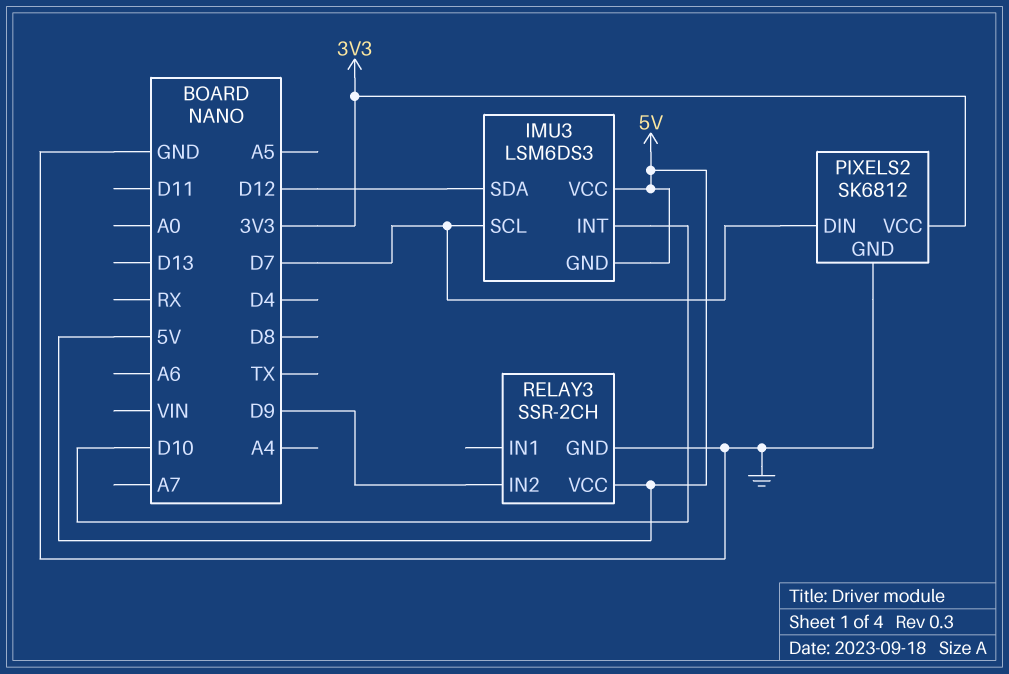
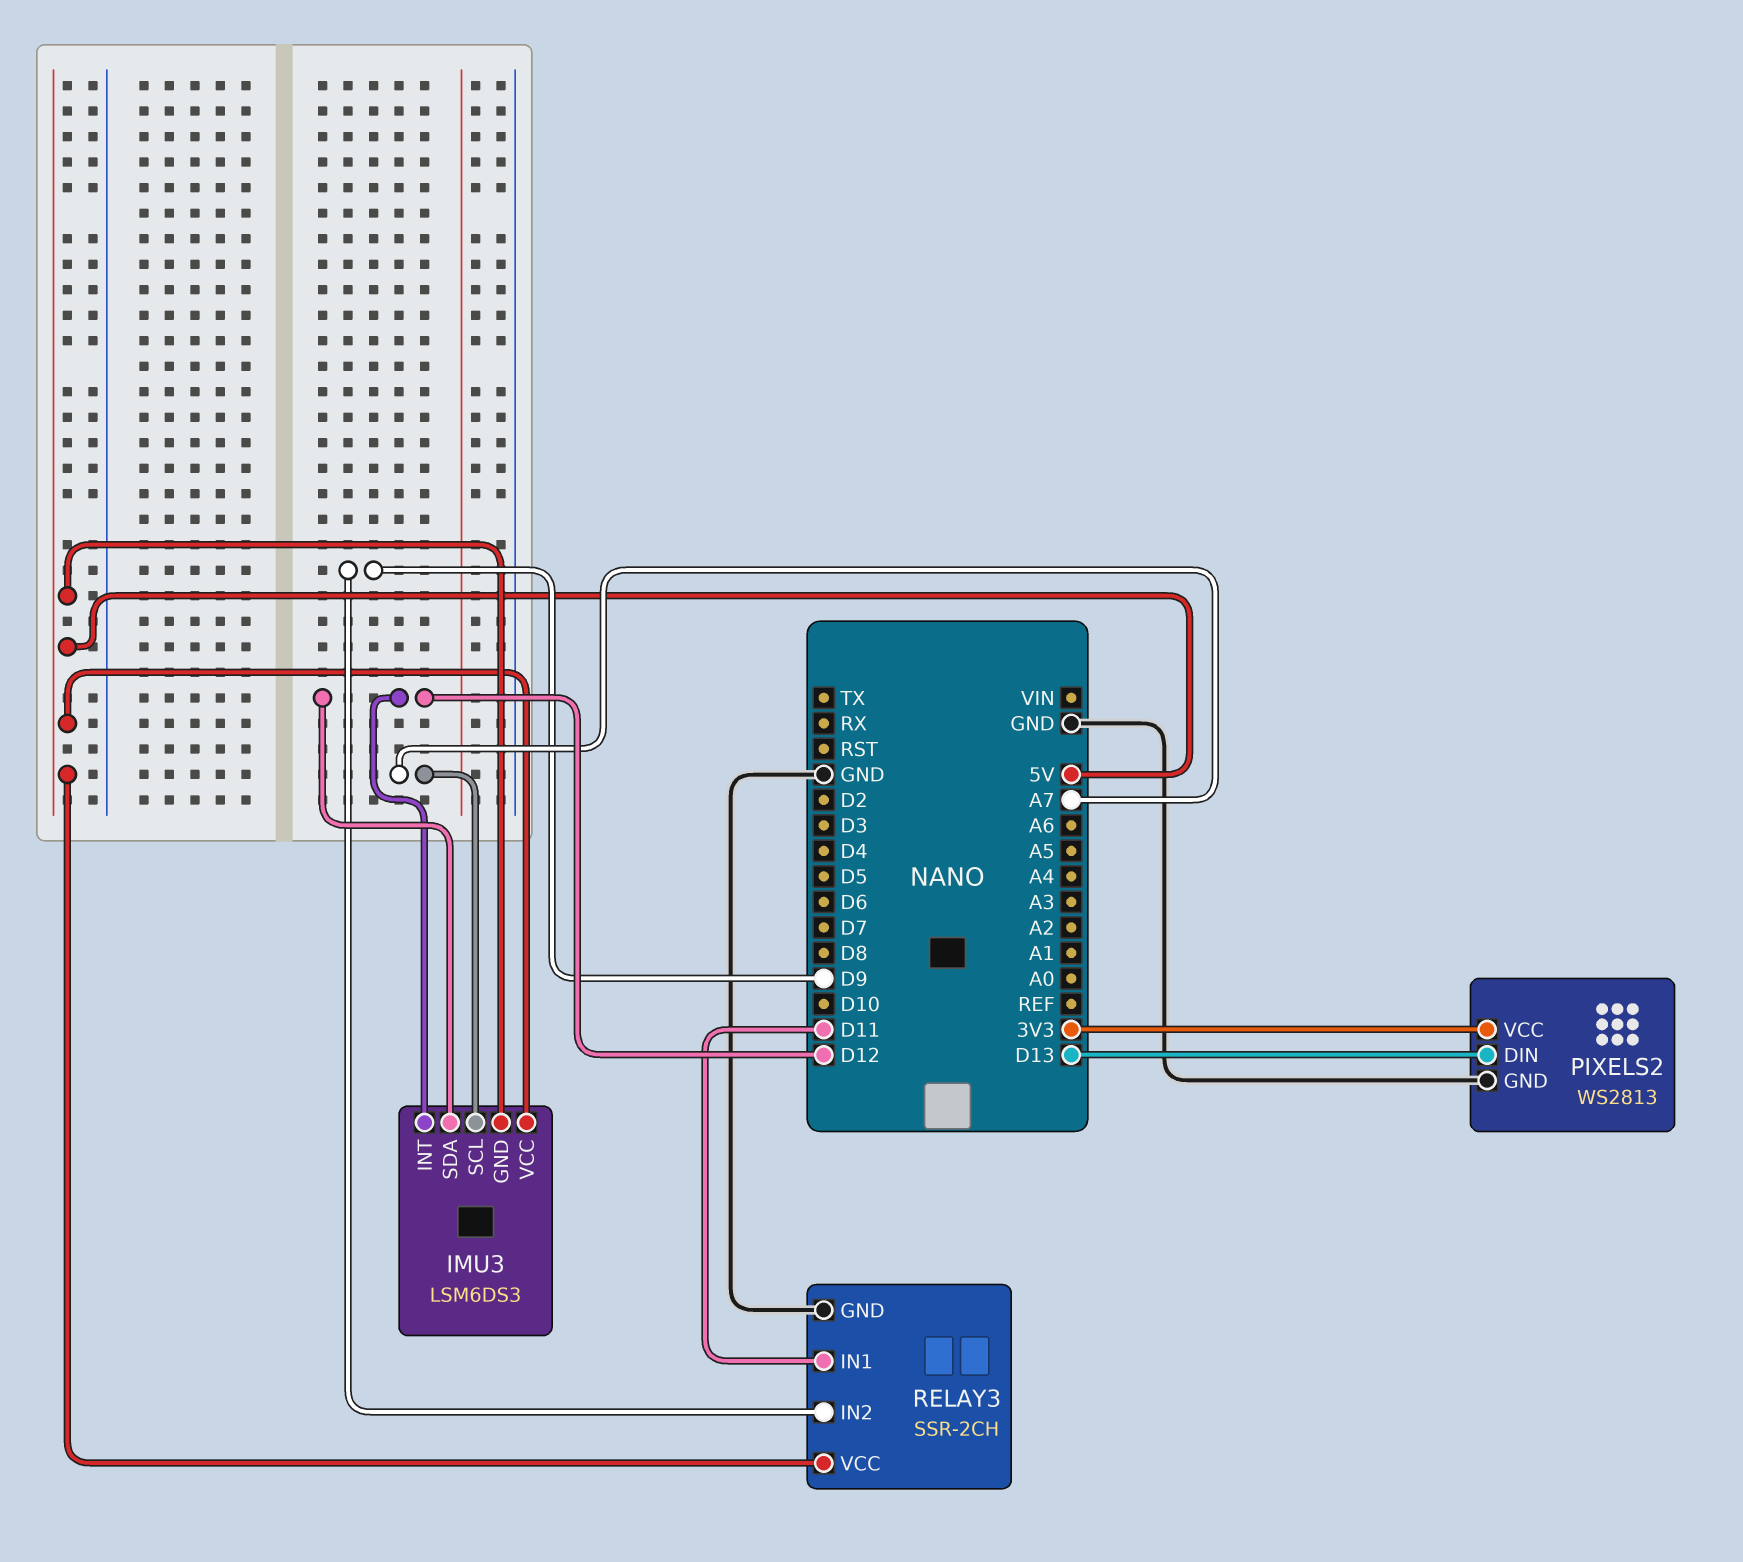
IMU3 pin INT: D10 -> D12
IMU3 pin SCL: D7 -> A7
PIXELS2: SK6812 -> WS2813
PIXELS2 pin DIN: D7 -> D13
RELAY3 pin IN1: none -> D11

